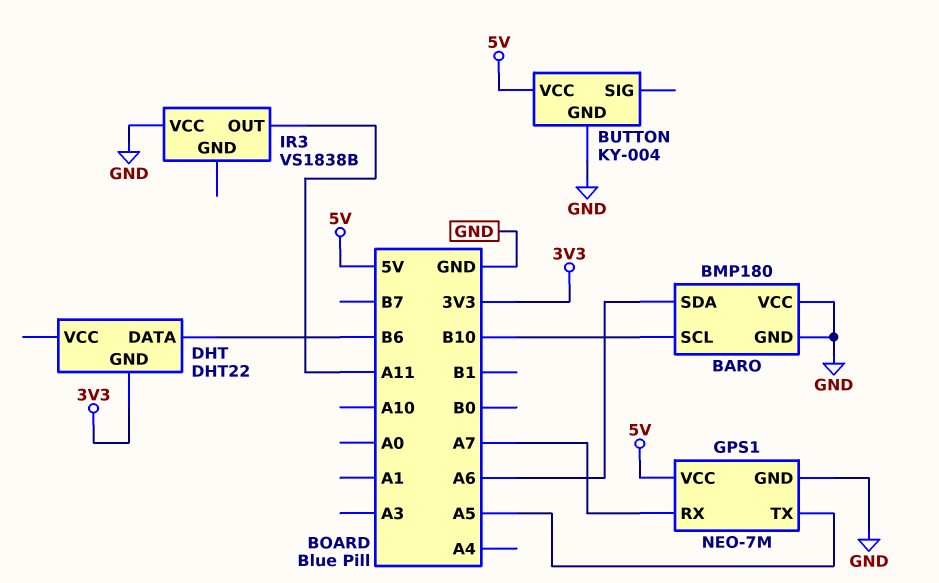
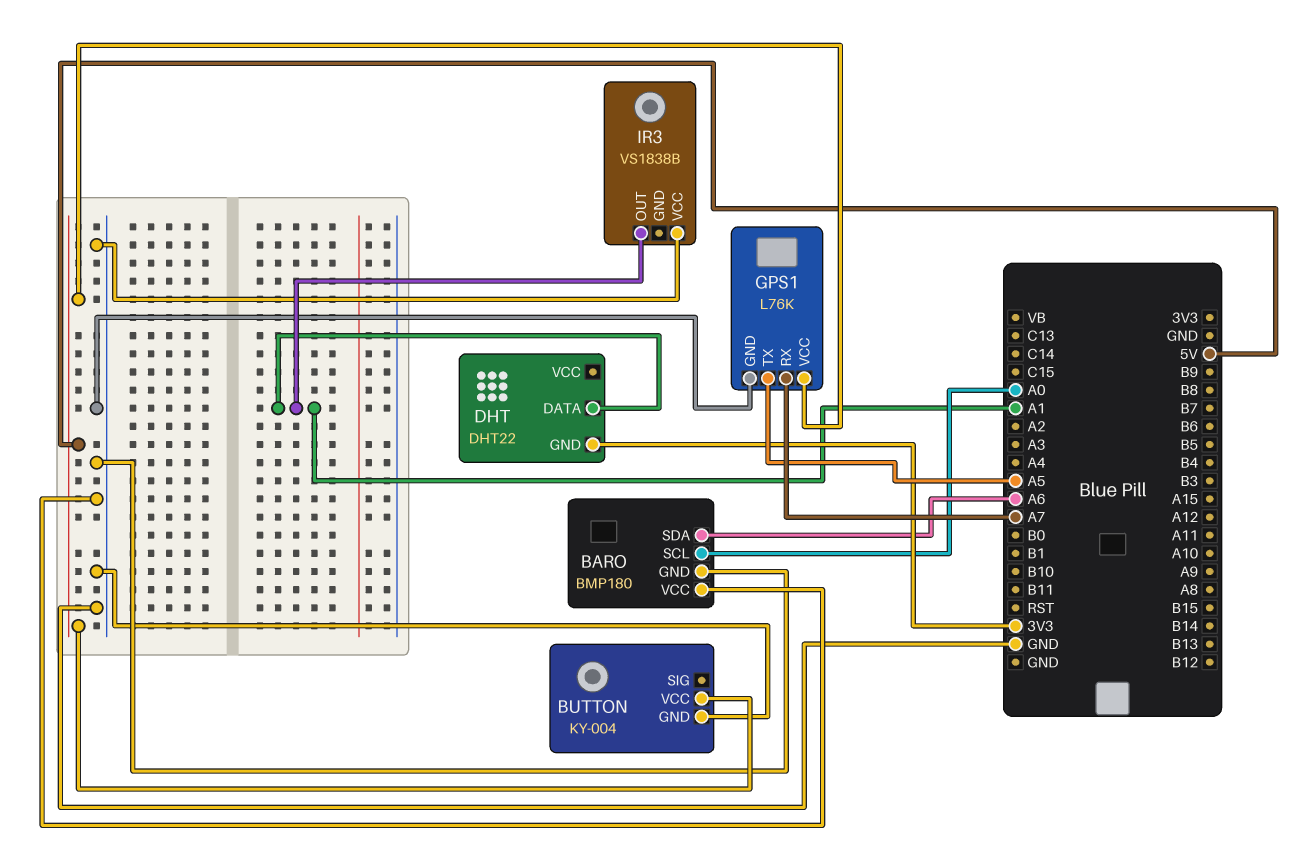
BARO pin SCL: B10 -> A0
DHT pin DATA: B6 -> A1
GPS1: NEO-7M -> L76K
IR3 pin OUT: A11 -> A1

